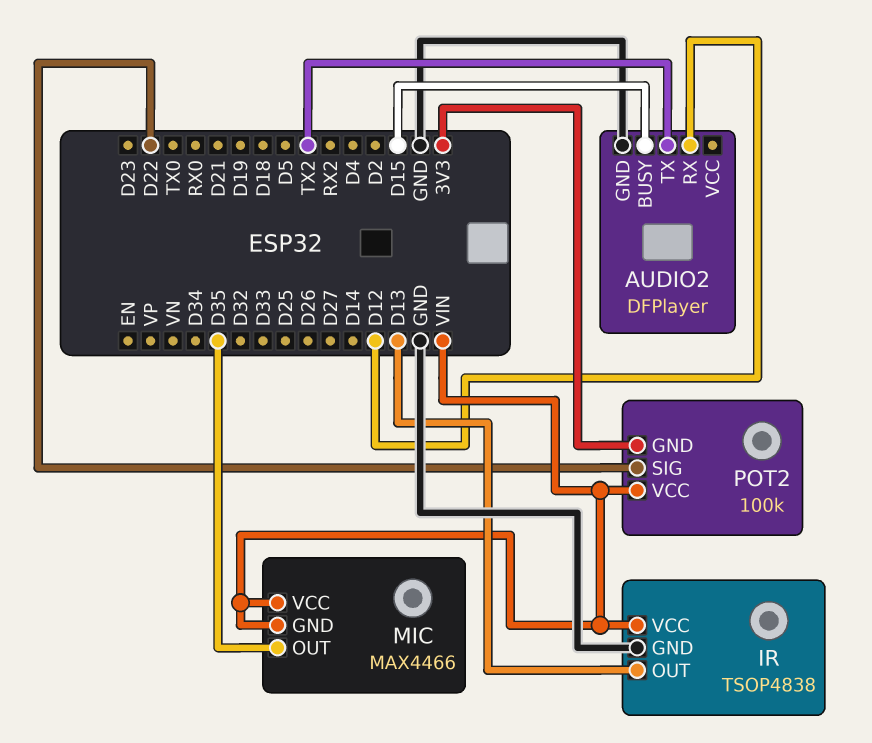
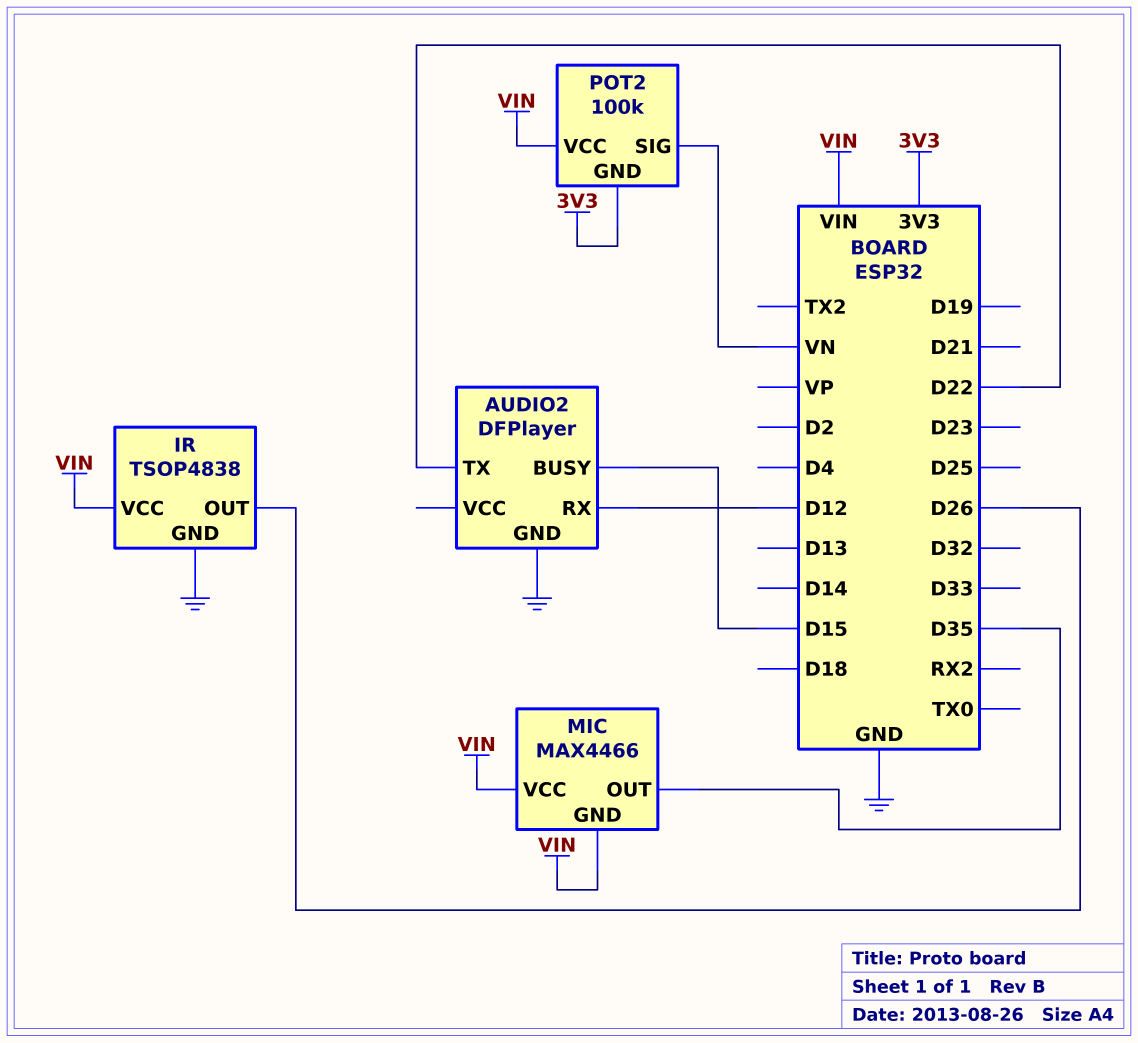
AUDIO2 pin TX: TX2 -> D22
IR pin OUT: D13 -> D26
POT2 pin SIG: D22 -> VN

